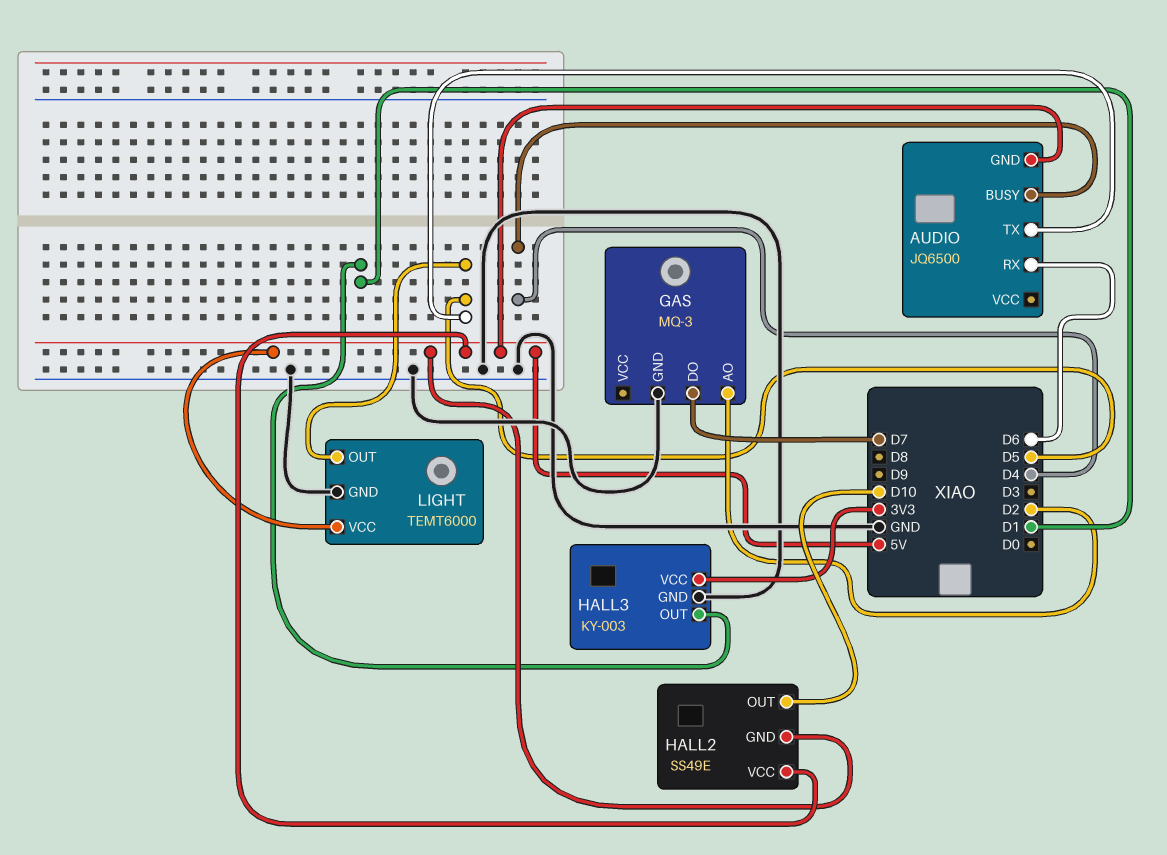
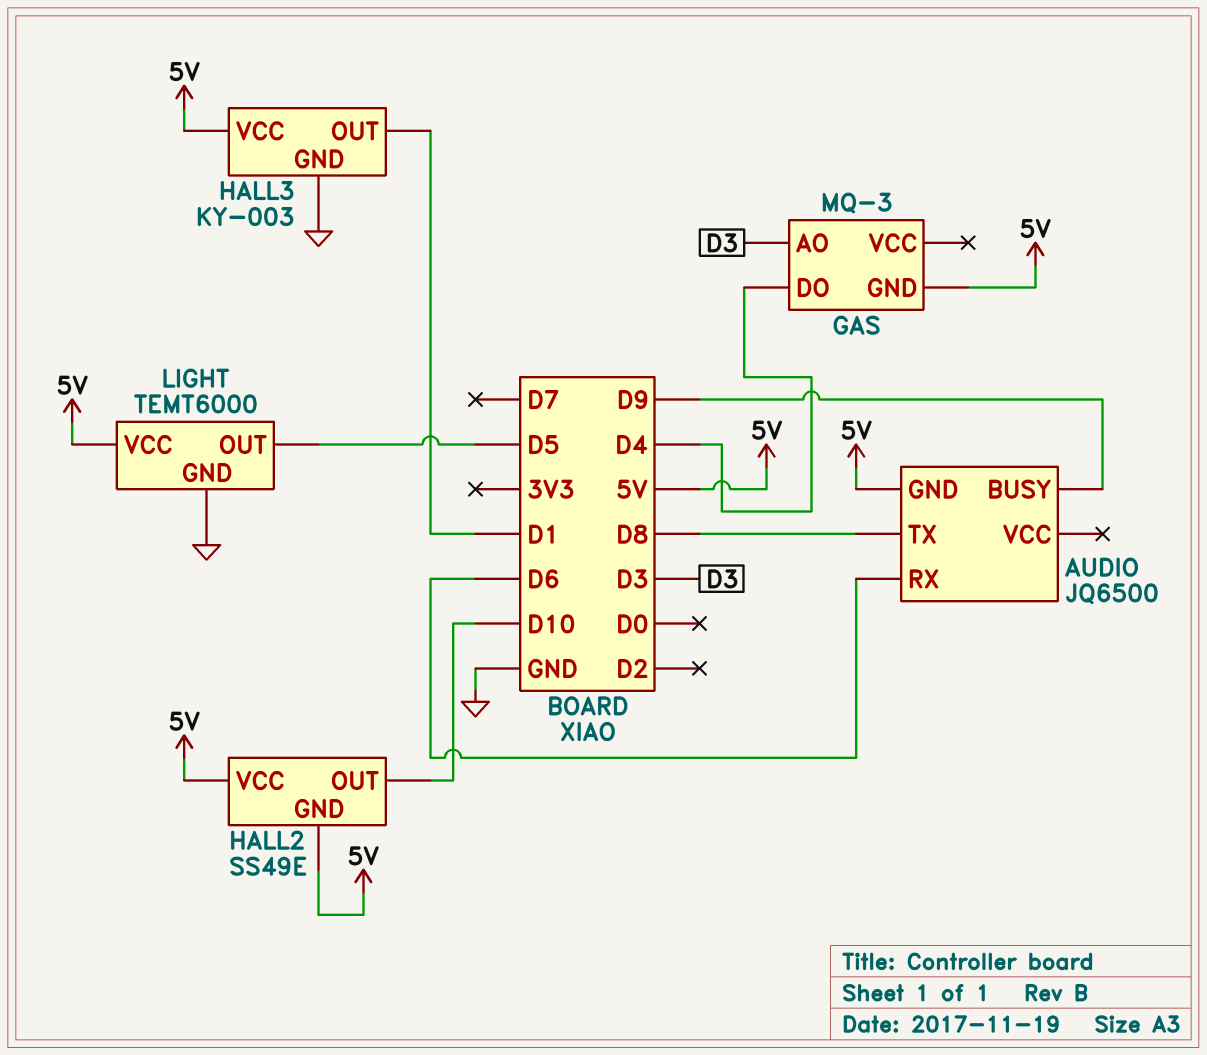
AUDIO pin BUSY: D4 -> D9
AUDIO pin TX: D5 -> D8
GAS pin AO: D2 -> D3
GAS pin DO: D7 -> D4
GAS pin GND: GND -> 5V
HALL3 pin VCC: 3V3 -> 5V

